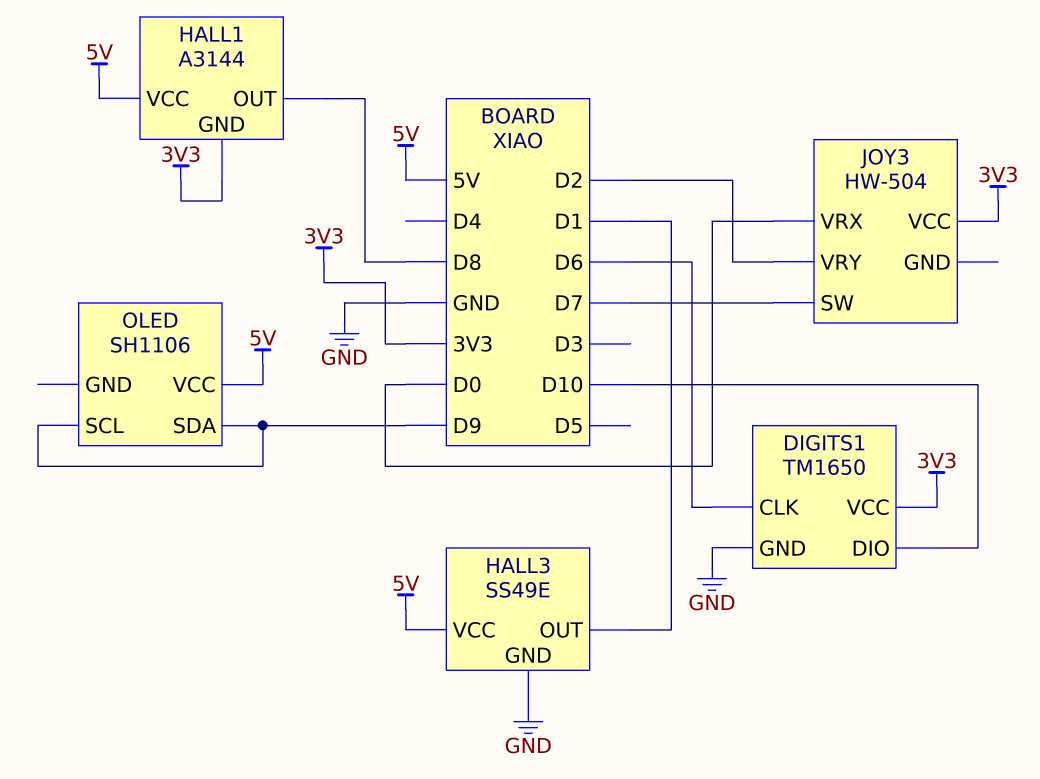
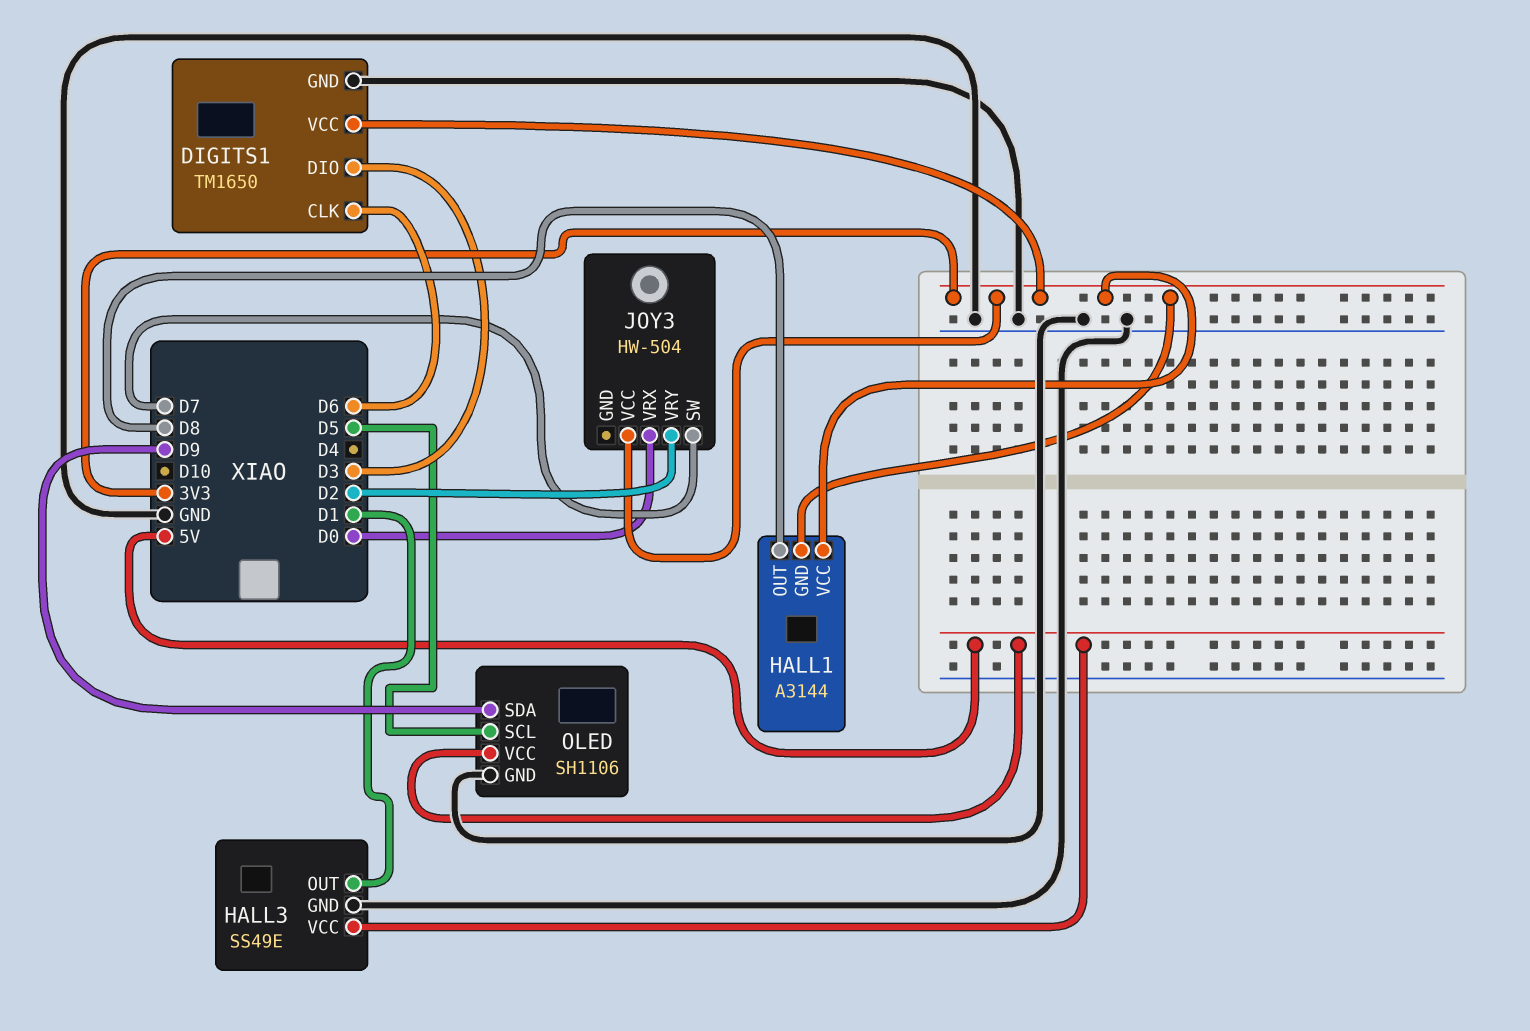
DIGITS1 pin DIO: D10 -> D3
HALL1 pin VCC: 5V -> 3V3
OLED pin GND: none -> GND
OLED pin SCL: D9 -> D5

